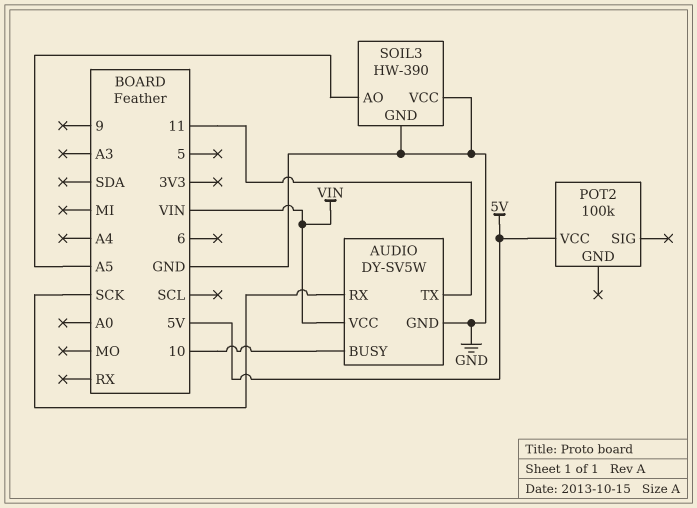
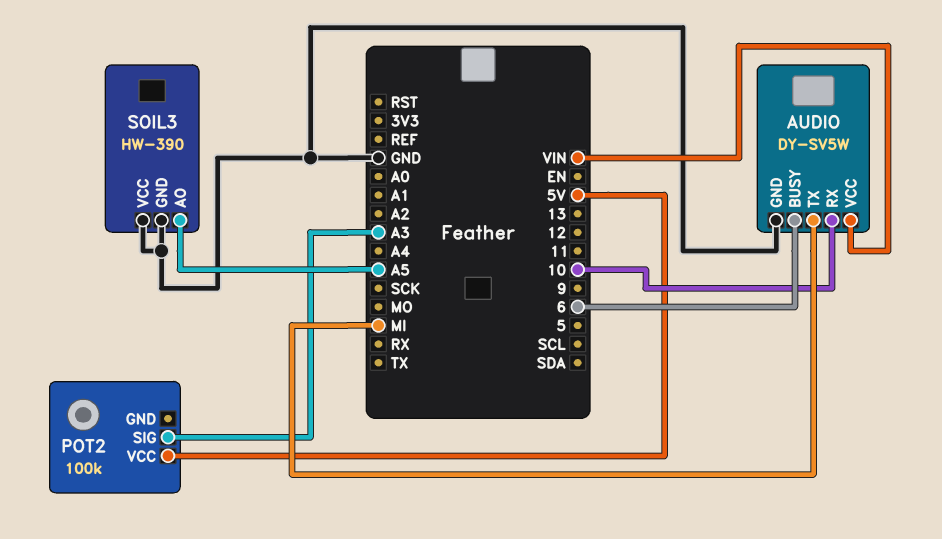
AUDIO pin BUSY: 10 -> 6
AUDIO pin RX: SCK -> 10
AUDIO pin TX: 11 -> MI
POT2 pin SIG: none -> A3

